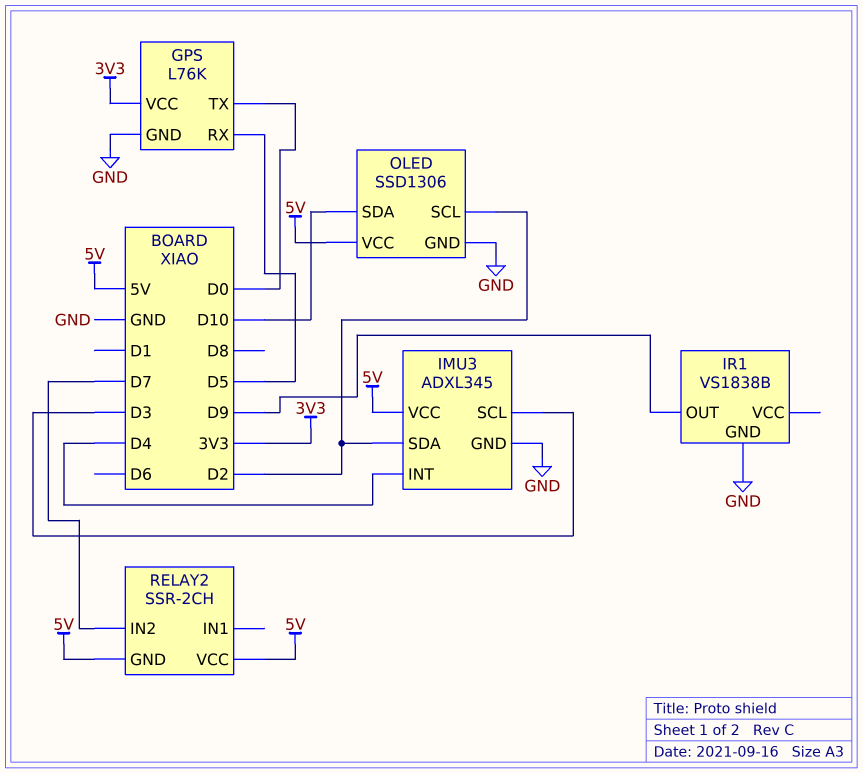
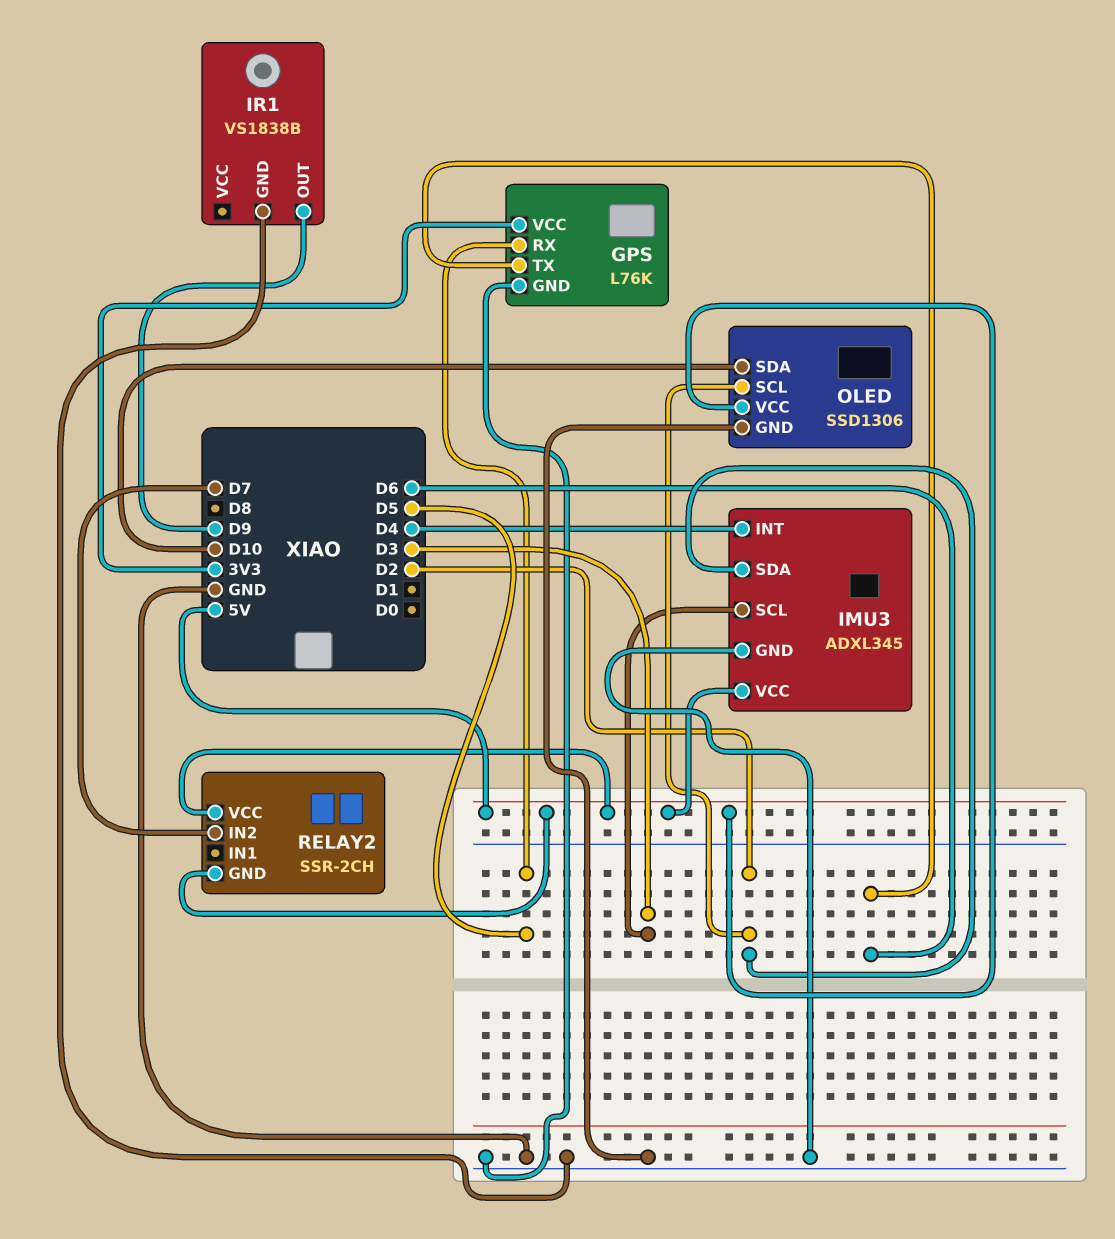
GPS pin TX: D0 -> D6

